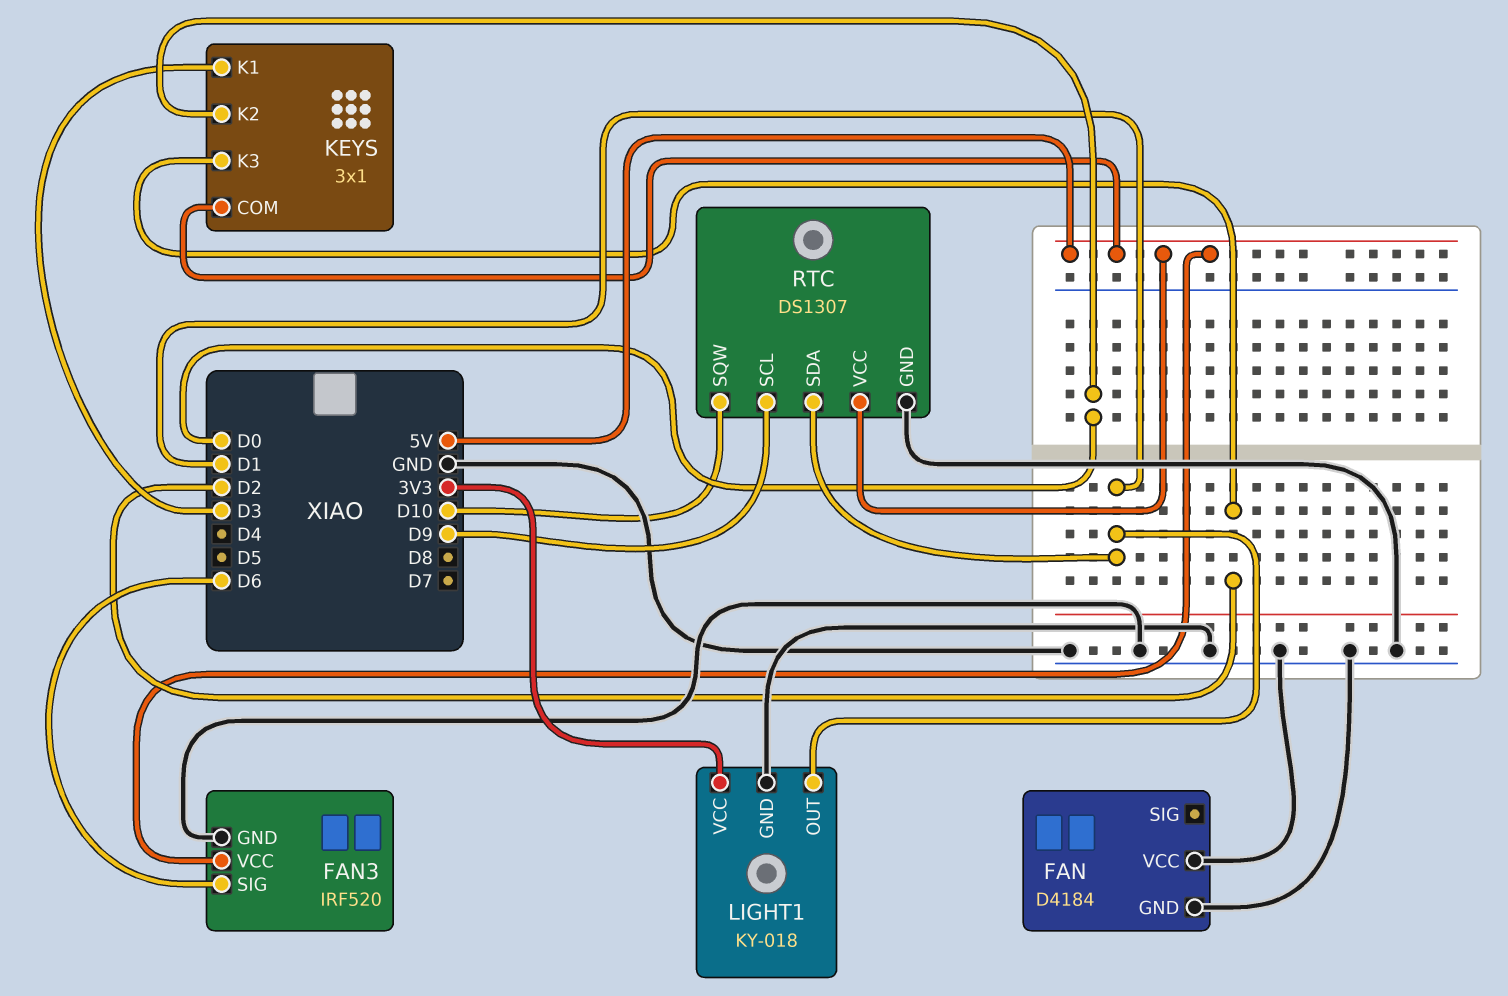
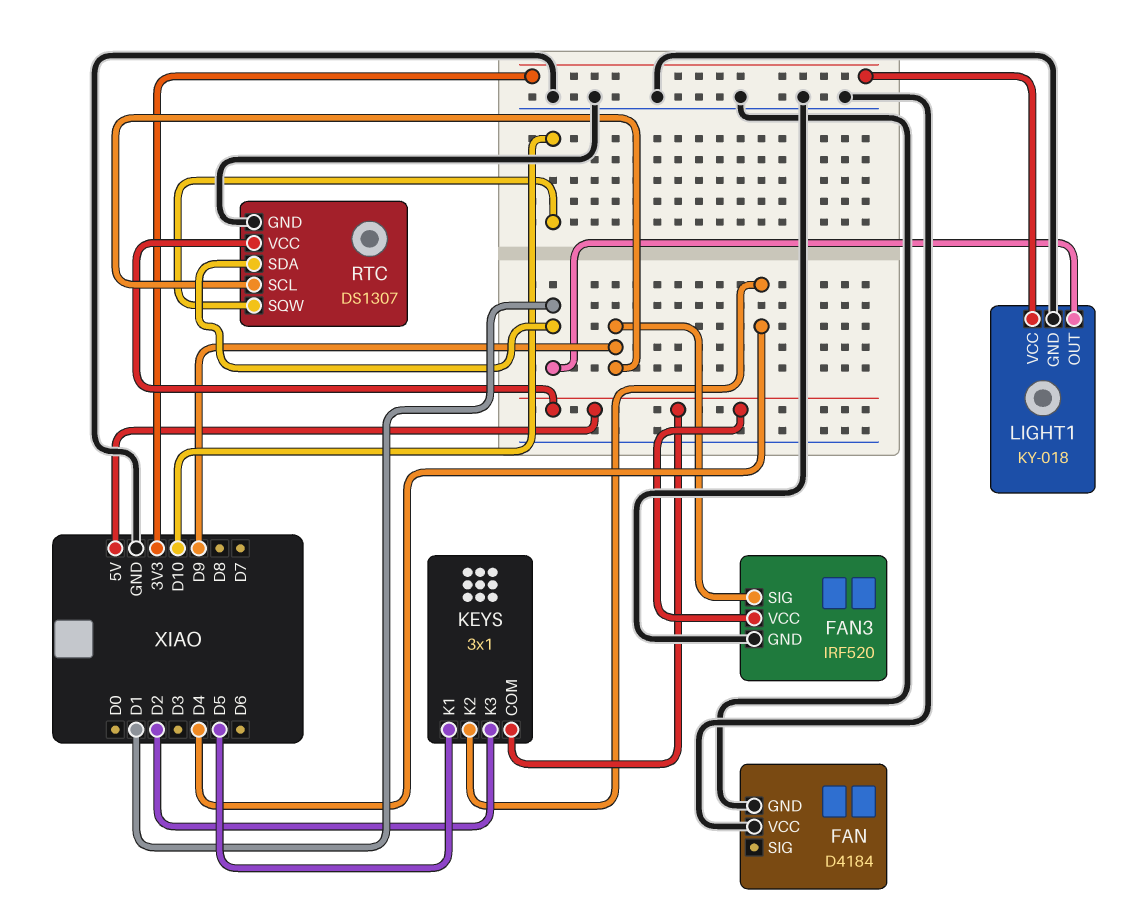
FAN3 pin SIG: D6 -> D9
KEYS pin K1: D3 -> D5
KEYS pin K2: D0 -> D4

